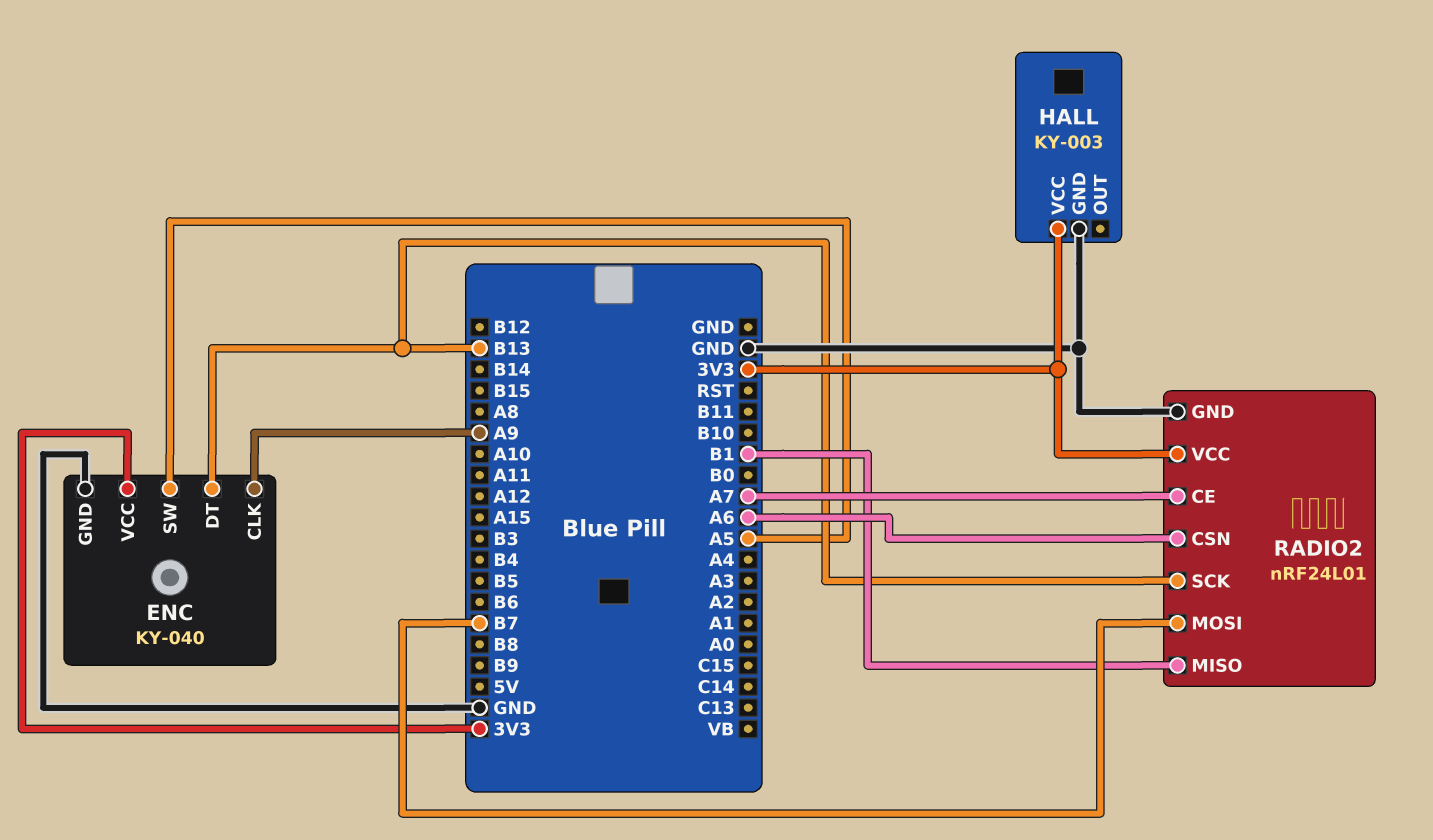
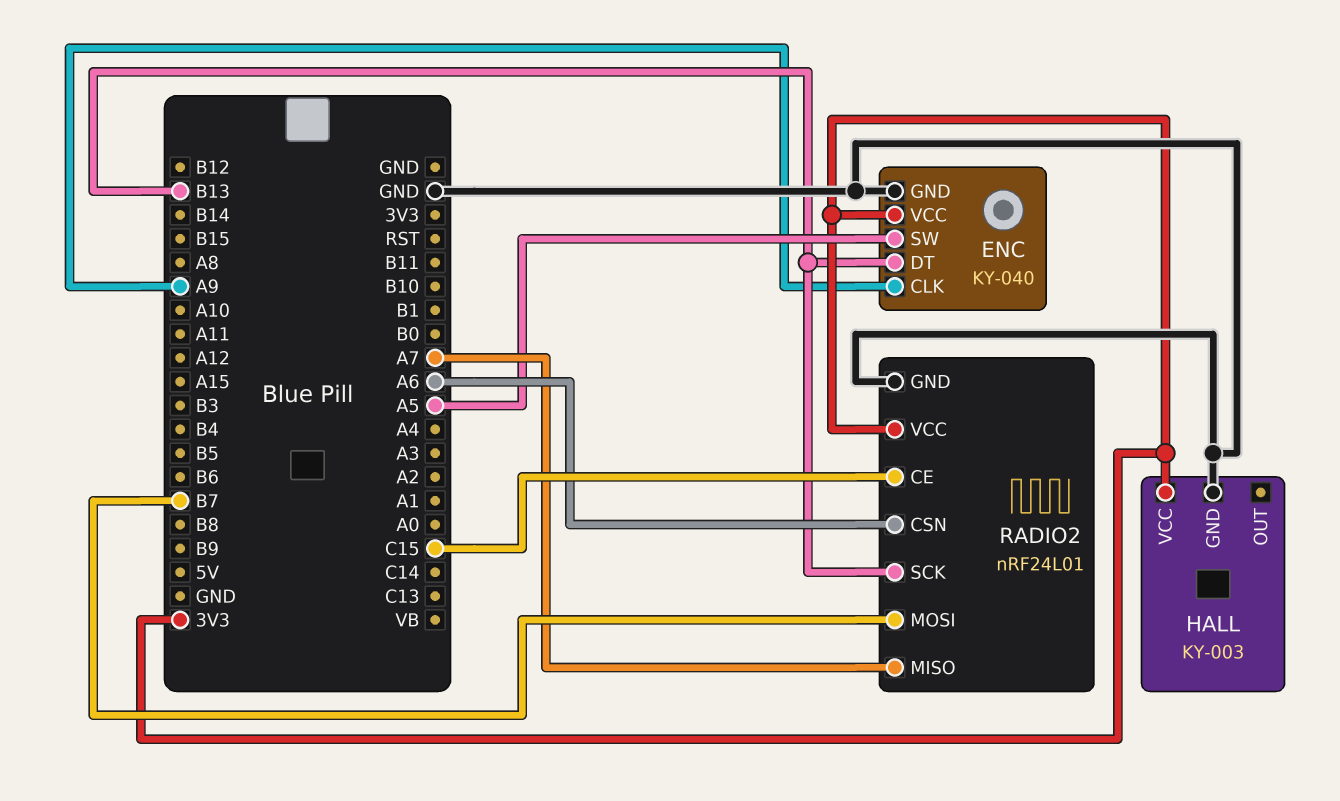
RADIO2 pin CE: A7 -> C15
RADIO2 pin MISO: B1 -> A7

